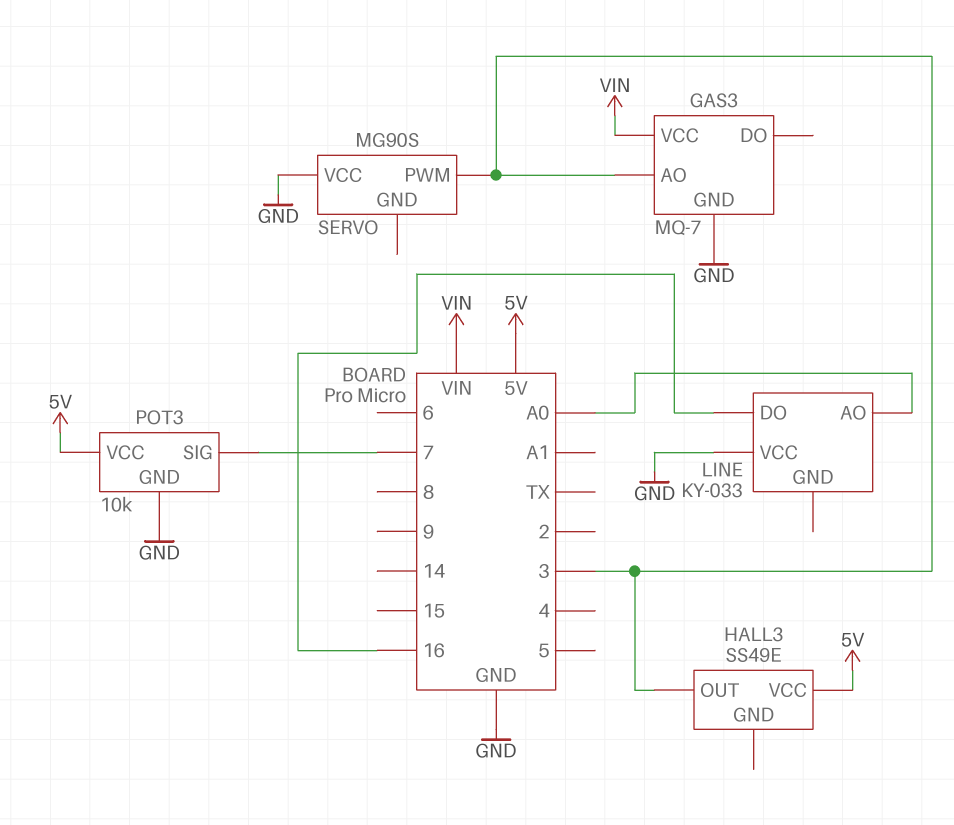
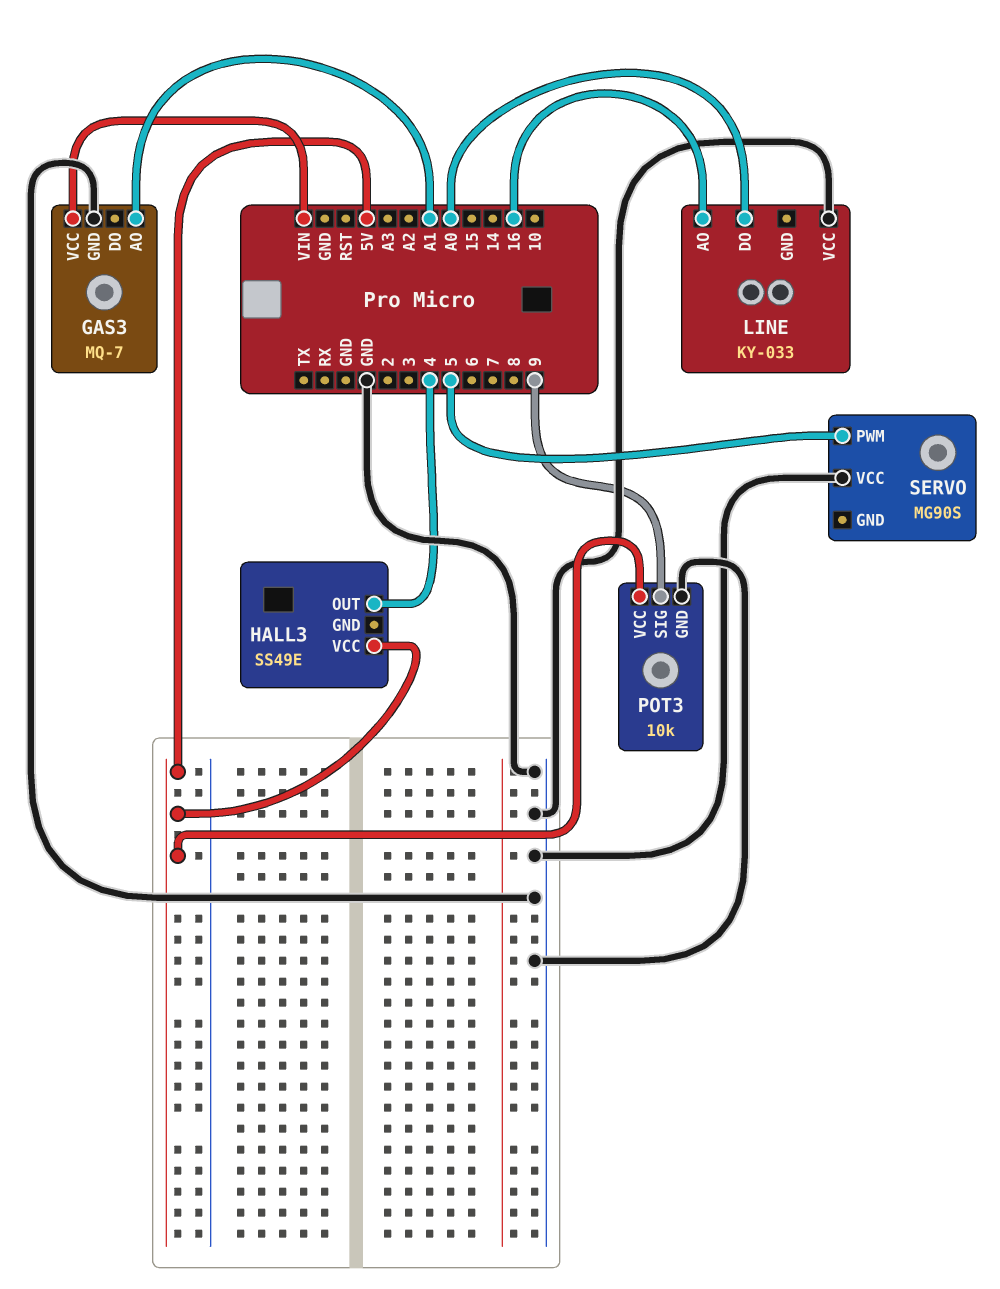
GAS3 pin AO: 3 -> A1
HALL3 pin OUT: 3 -> 4
LINE pin AO: A0 -> 16
LINE pin DO: 16 -> A0
POT3 pin SIG: 7 -> 9
SERVO pin PWM: 3 -> 5

